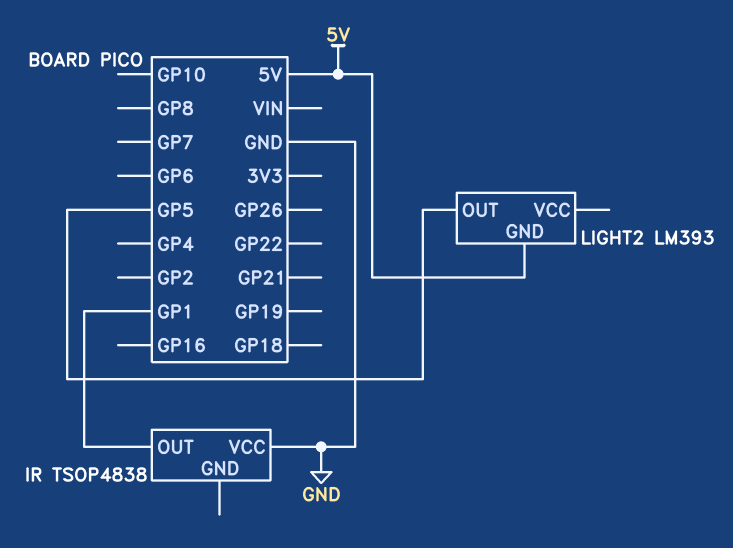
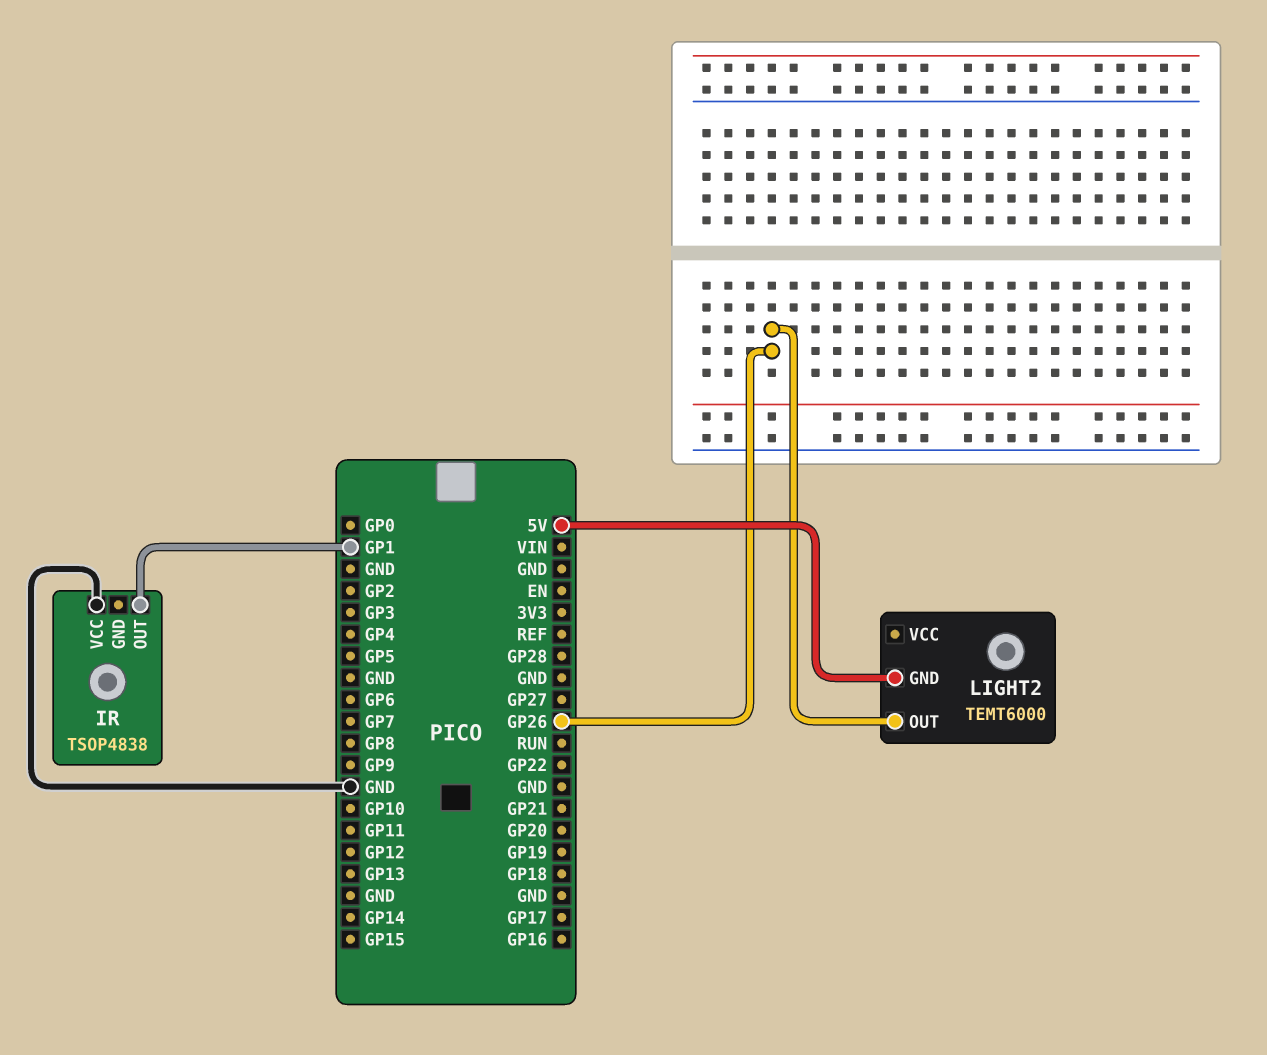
LIGHT2: LM393 -> TEMT6000
LIGHT2 pin OUT: GP5 -> GP26

